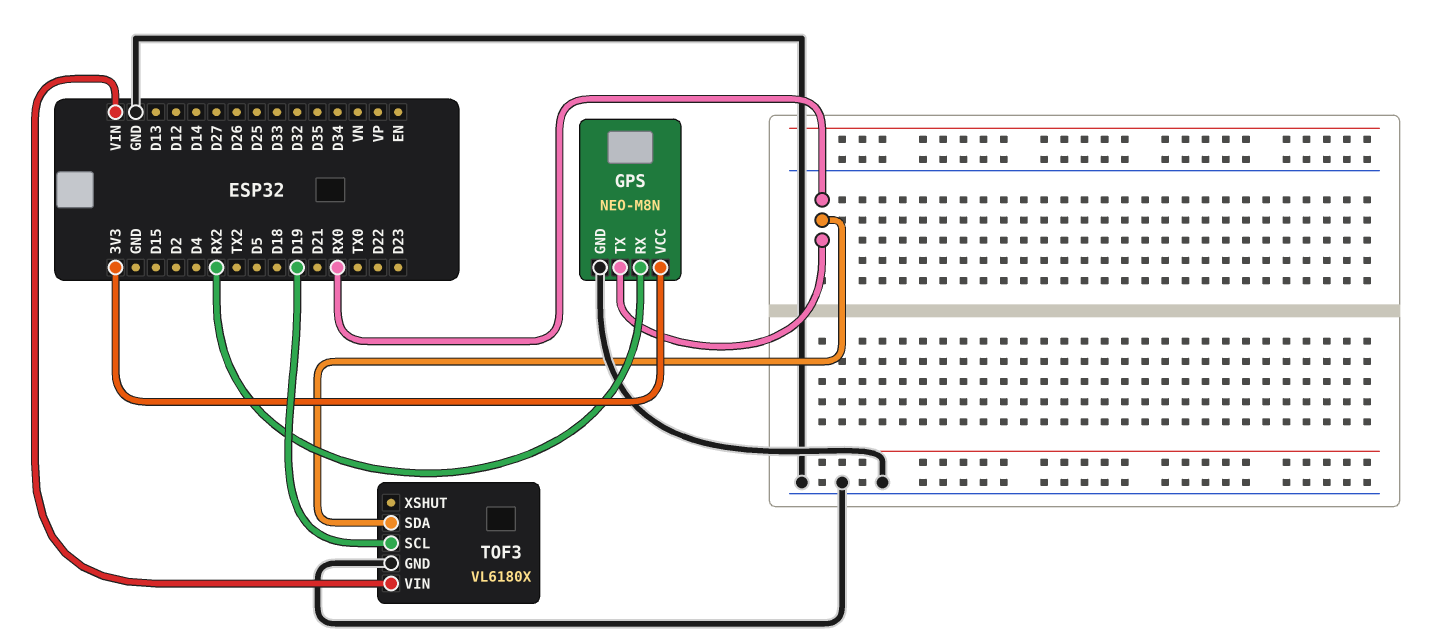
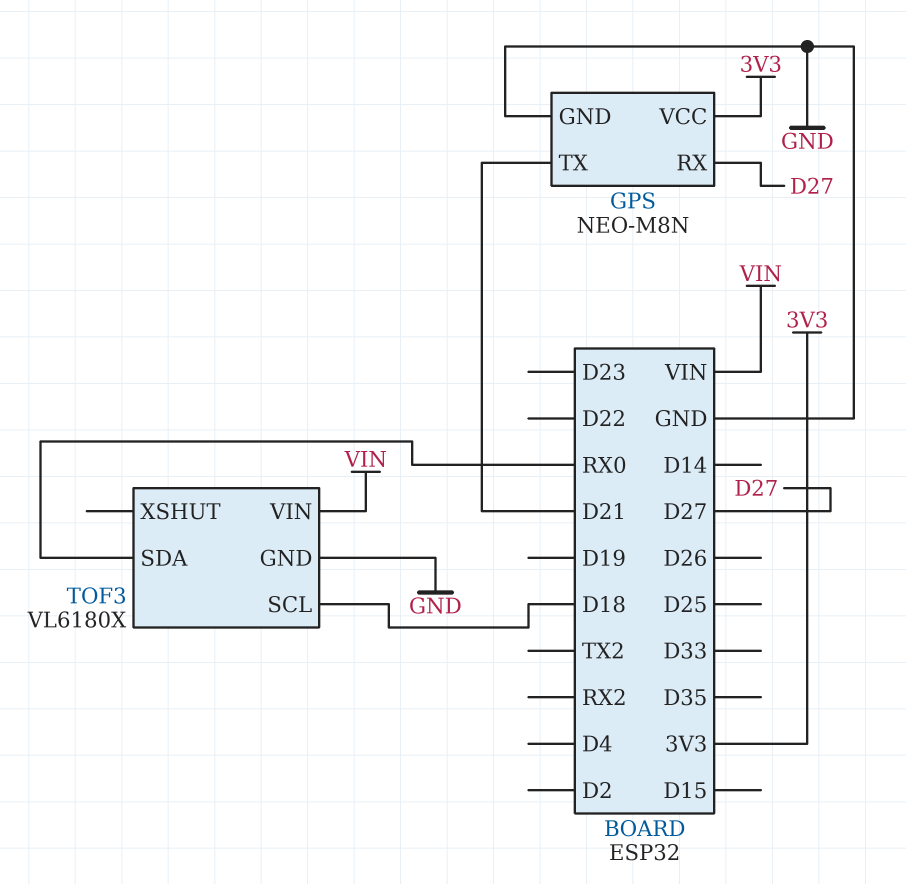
GPS pin RX: RX2 -> D27
GPS pin TX: RX0 -> D21
TOF3 pin SCL: D19 -> D18

